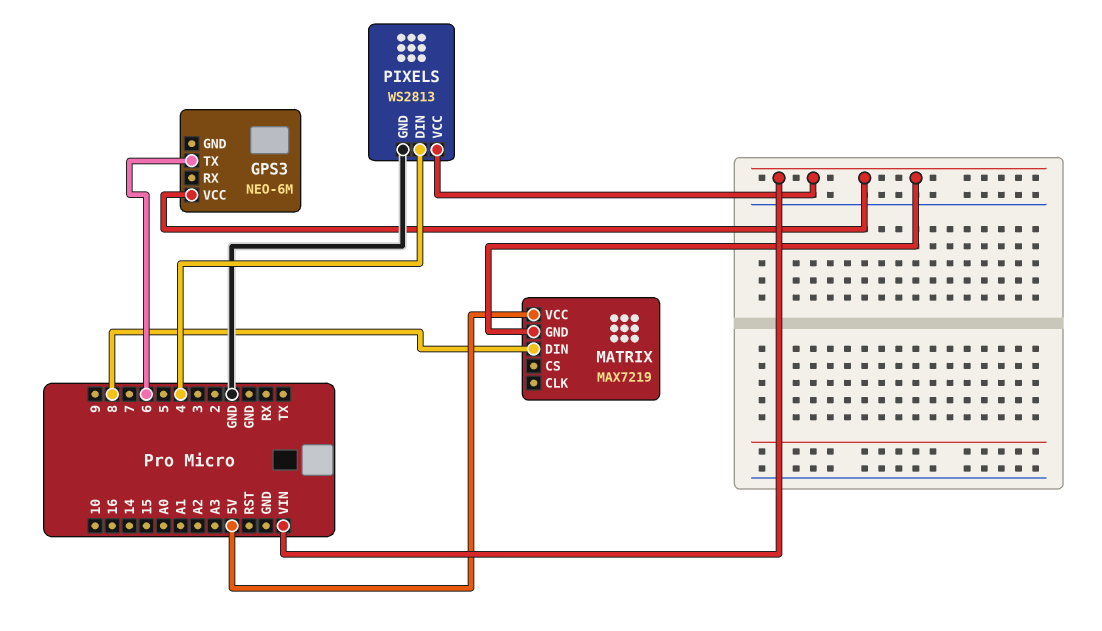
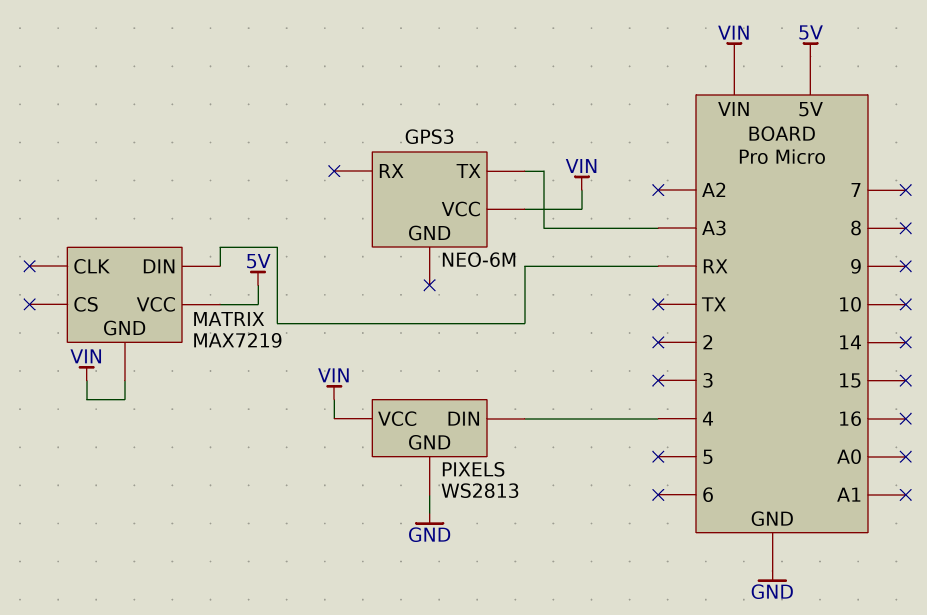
GPS3 pin TX: 6 -> A3
MATRIX pin DIN: 8 -> RX

